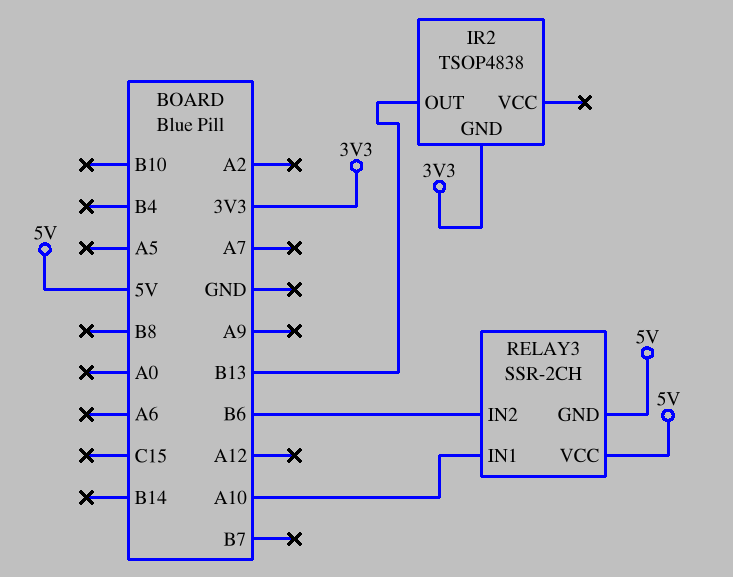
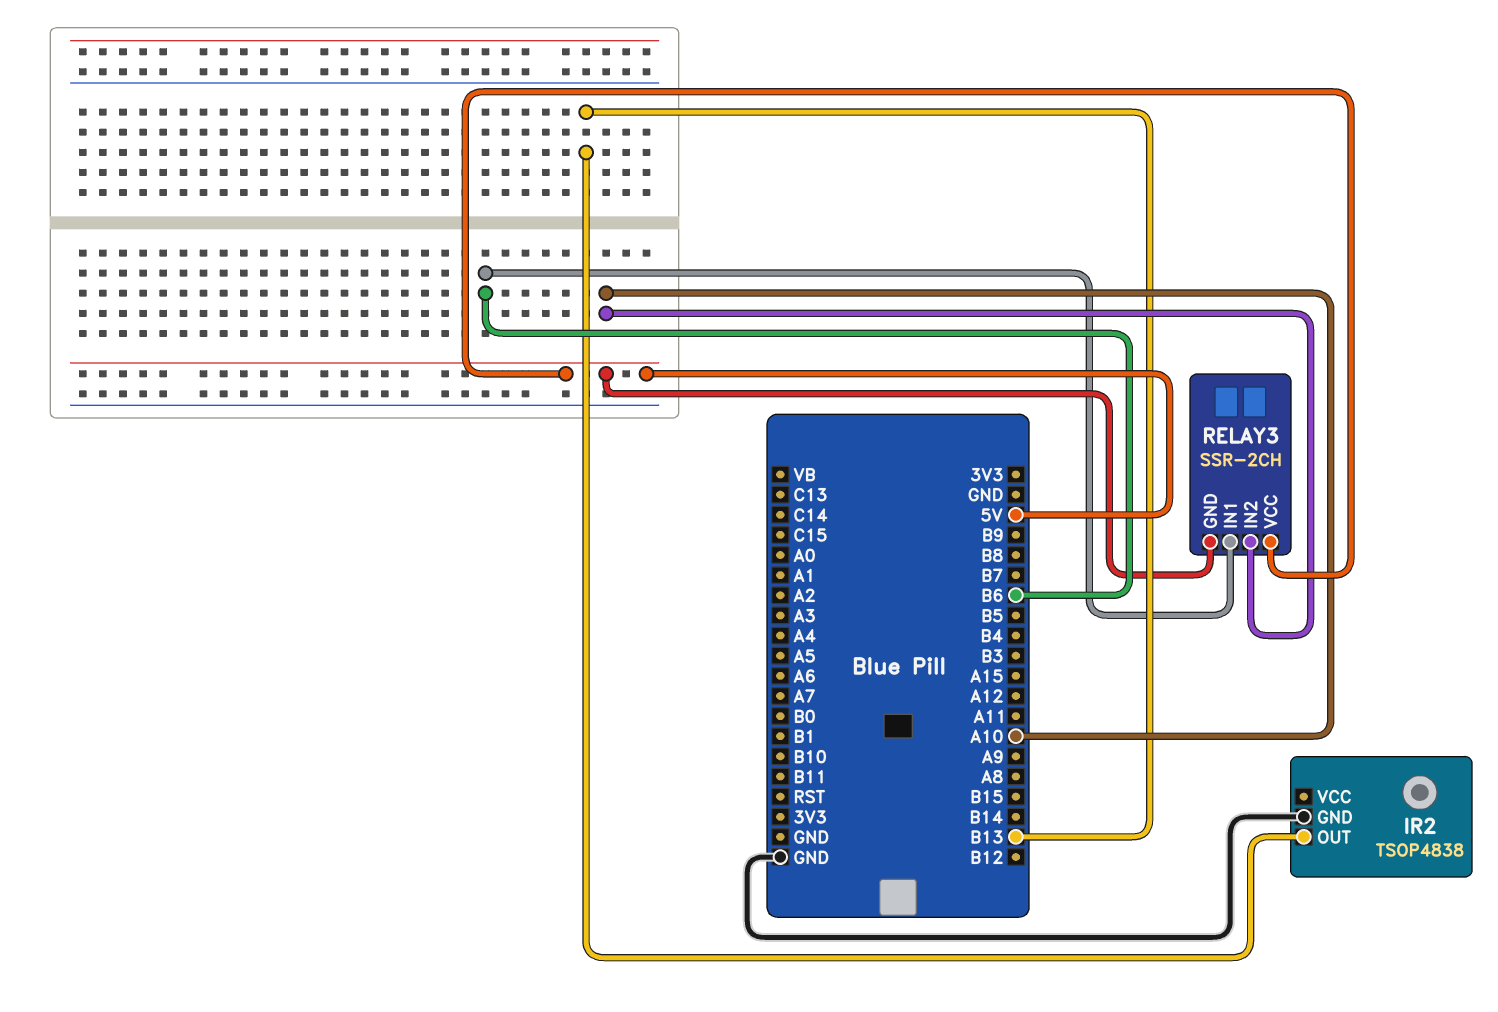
IR2 pin GND: 3V3 -> GND
RELAY3 pin IN1: A10 -> B6
RELAY3 pin IN2: B6 -> A10

